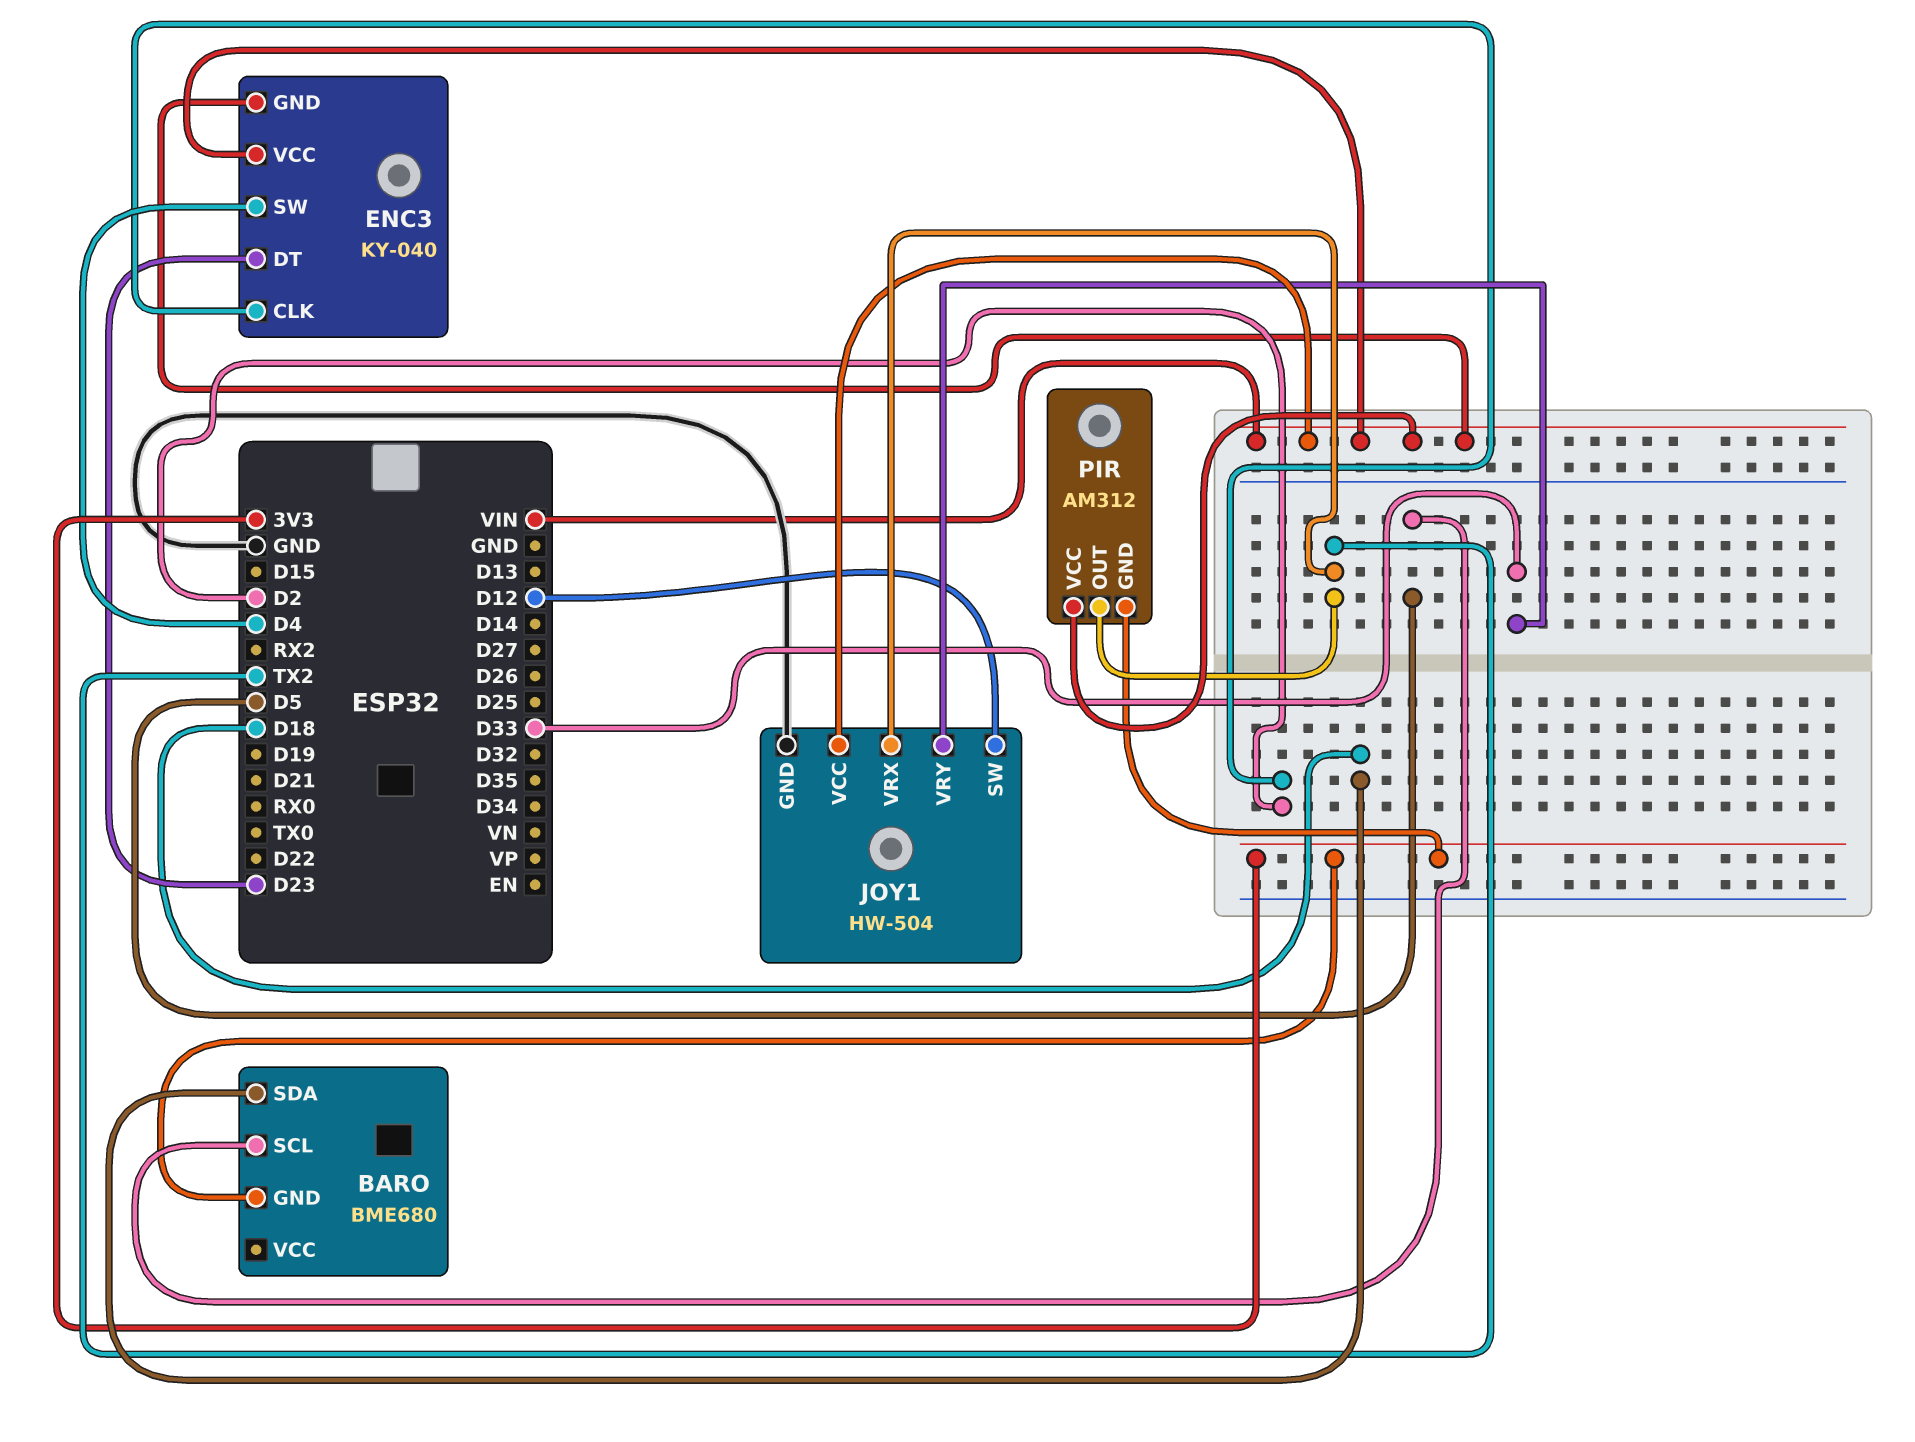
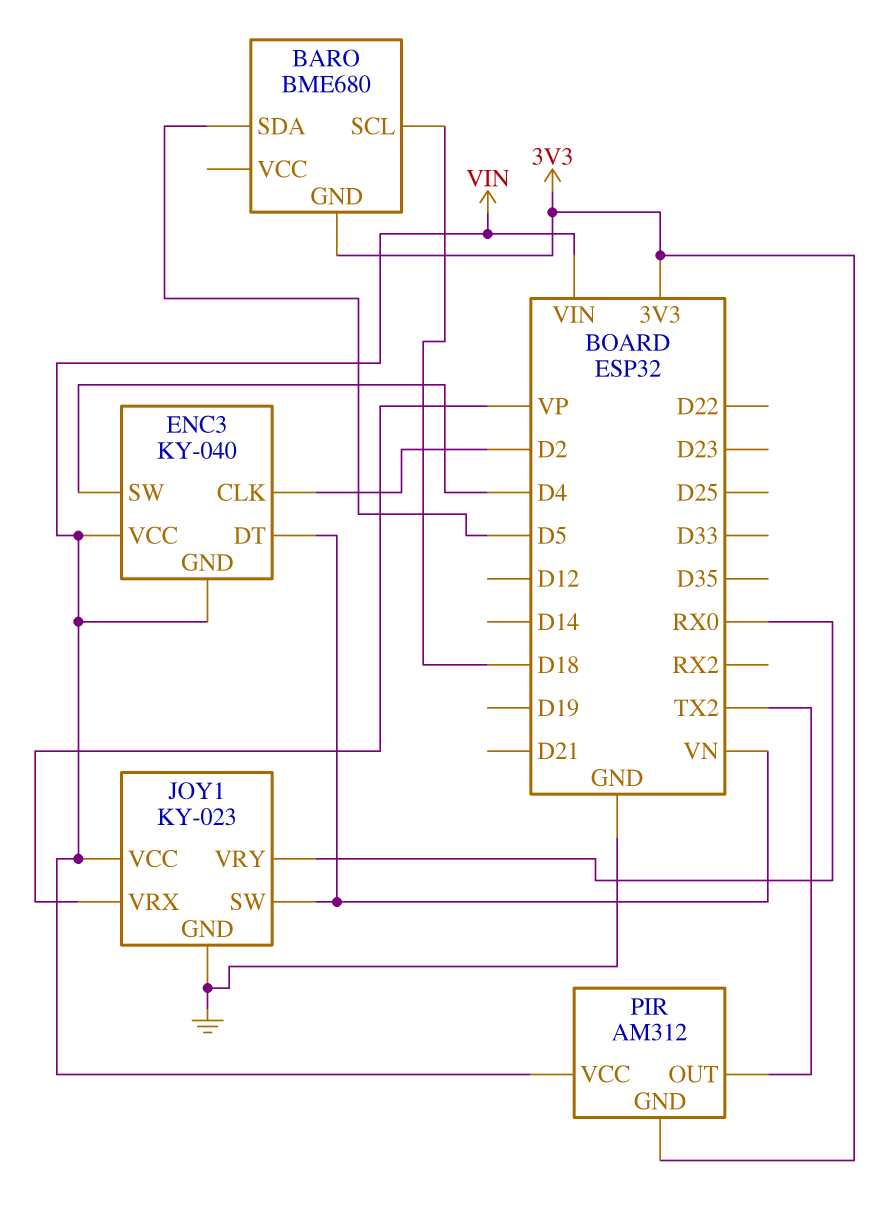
BARO pin SCL: D5 -> D18
BARO pin SDA: D18 -> D5
ENC3 pin DT: D23 -> VN
JOY1: HW-504 -> KY-023
JOY1 pin SW: D12 -> VN
JOY1 pin VRX: TX2 -> VP
JOY1 pin VRY: D33 -> RX0

